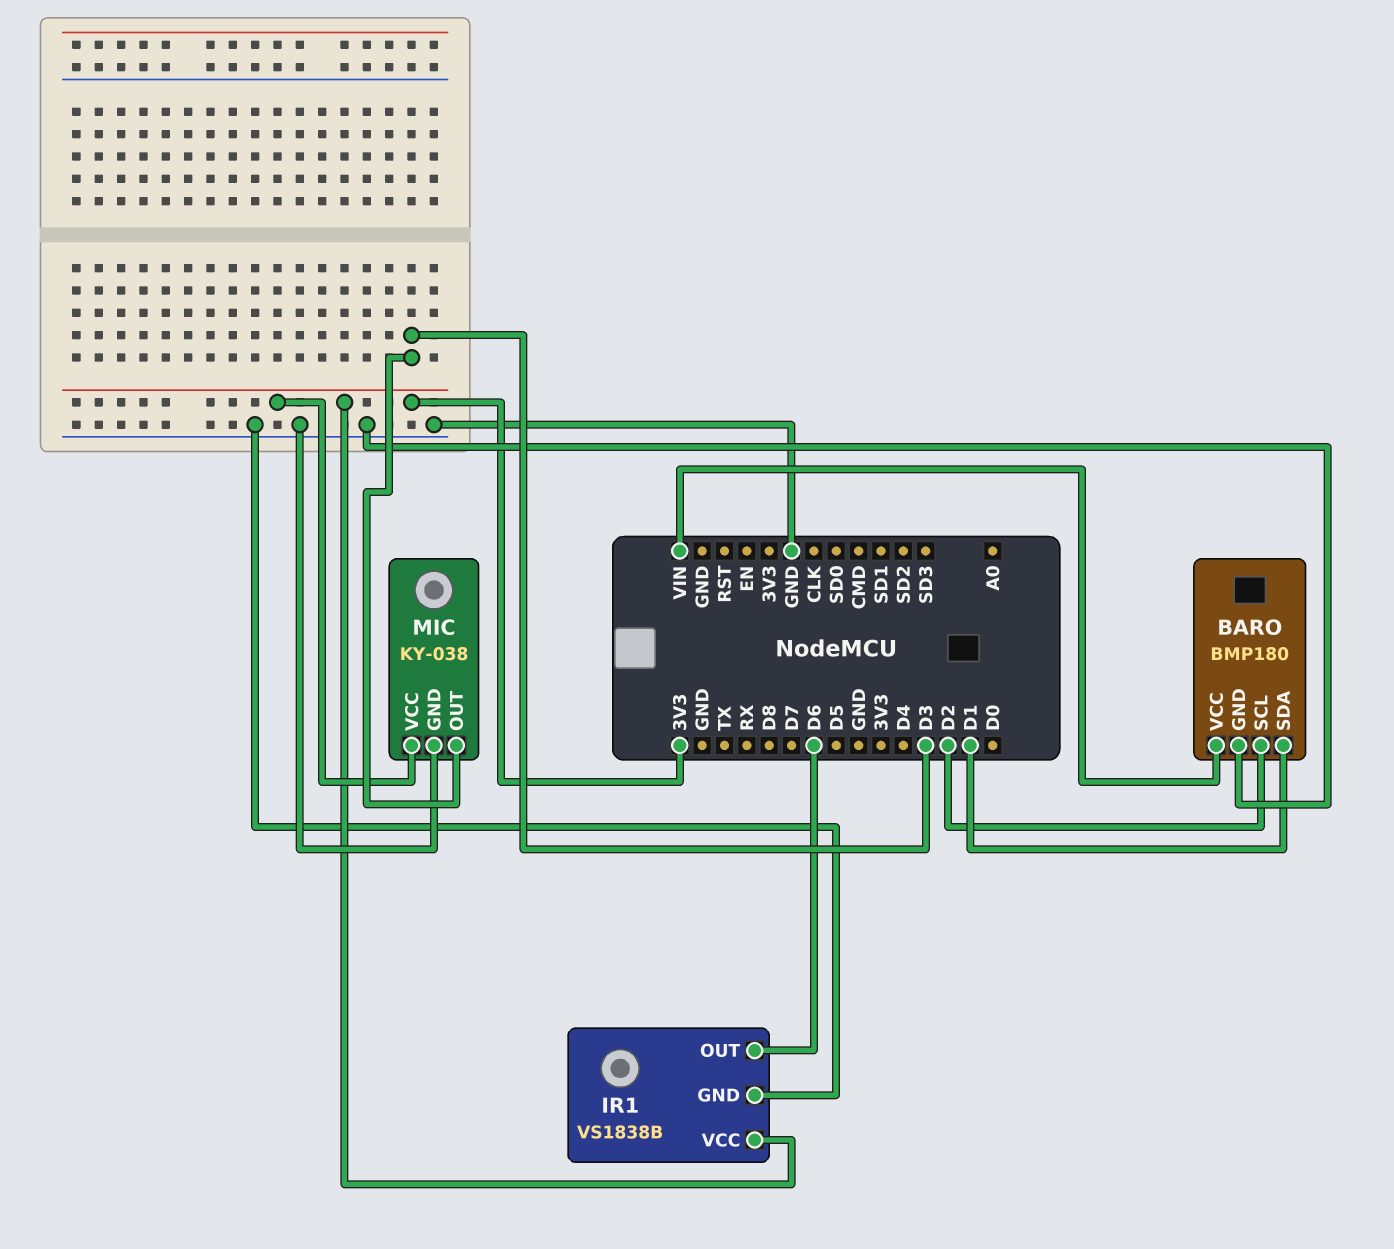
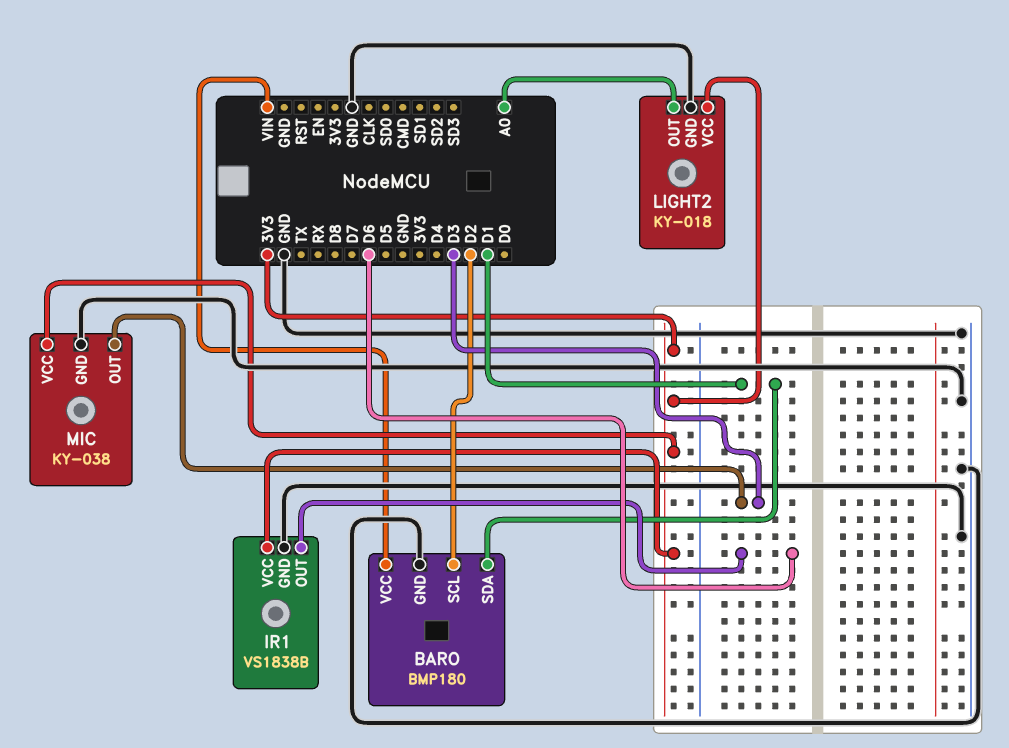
LIGHT2: none -> KY-018
LIGHT2 pin GND: none -> GND
LIGHT2 pin OUT: none -> A0
LIGHT2 pin VCC: none -> 3V3

